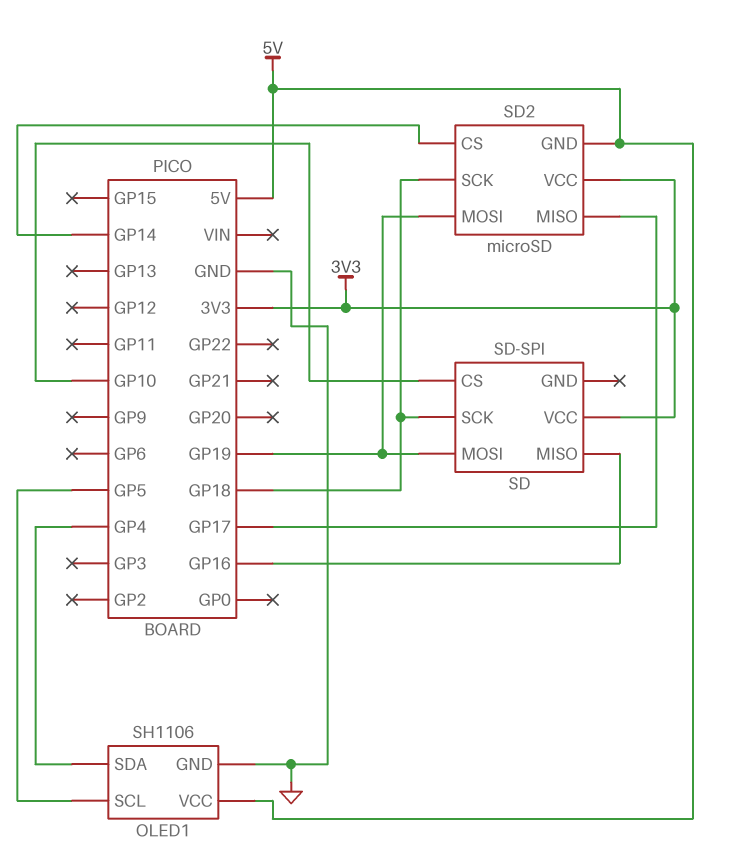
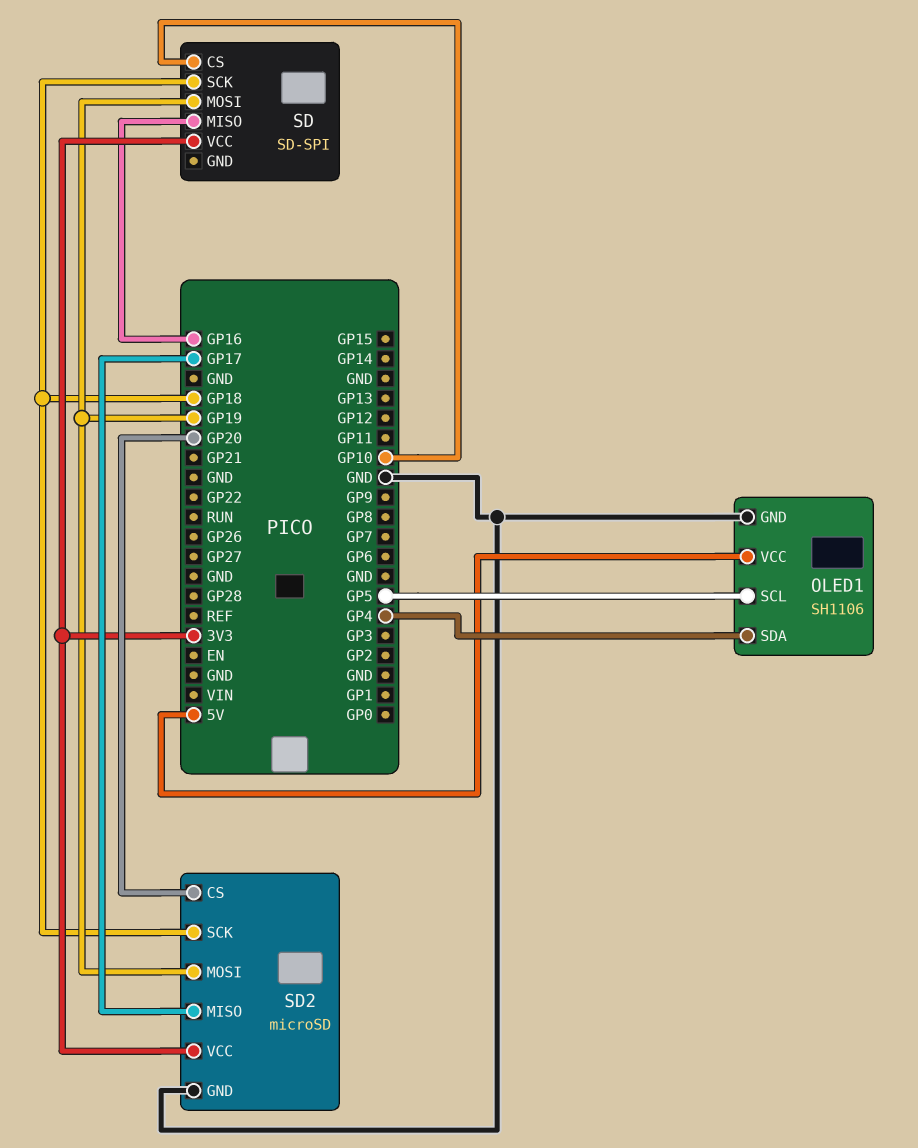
SD2 pin CS: GP14 -> GP20
SD2 pin GND: 5V -> GND

